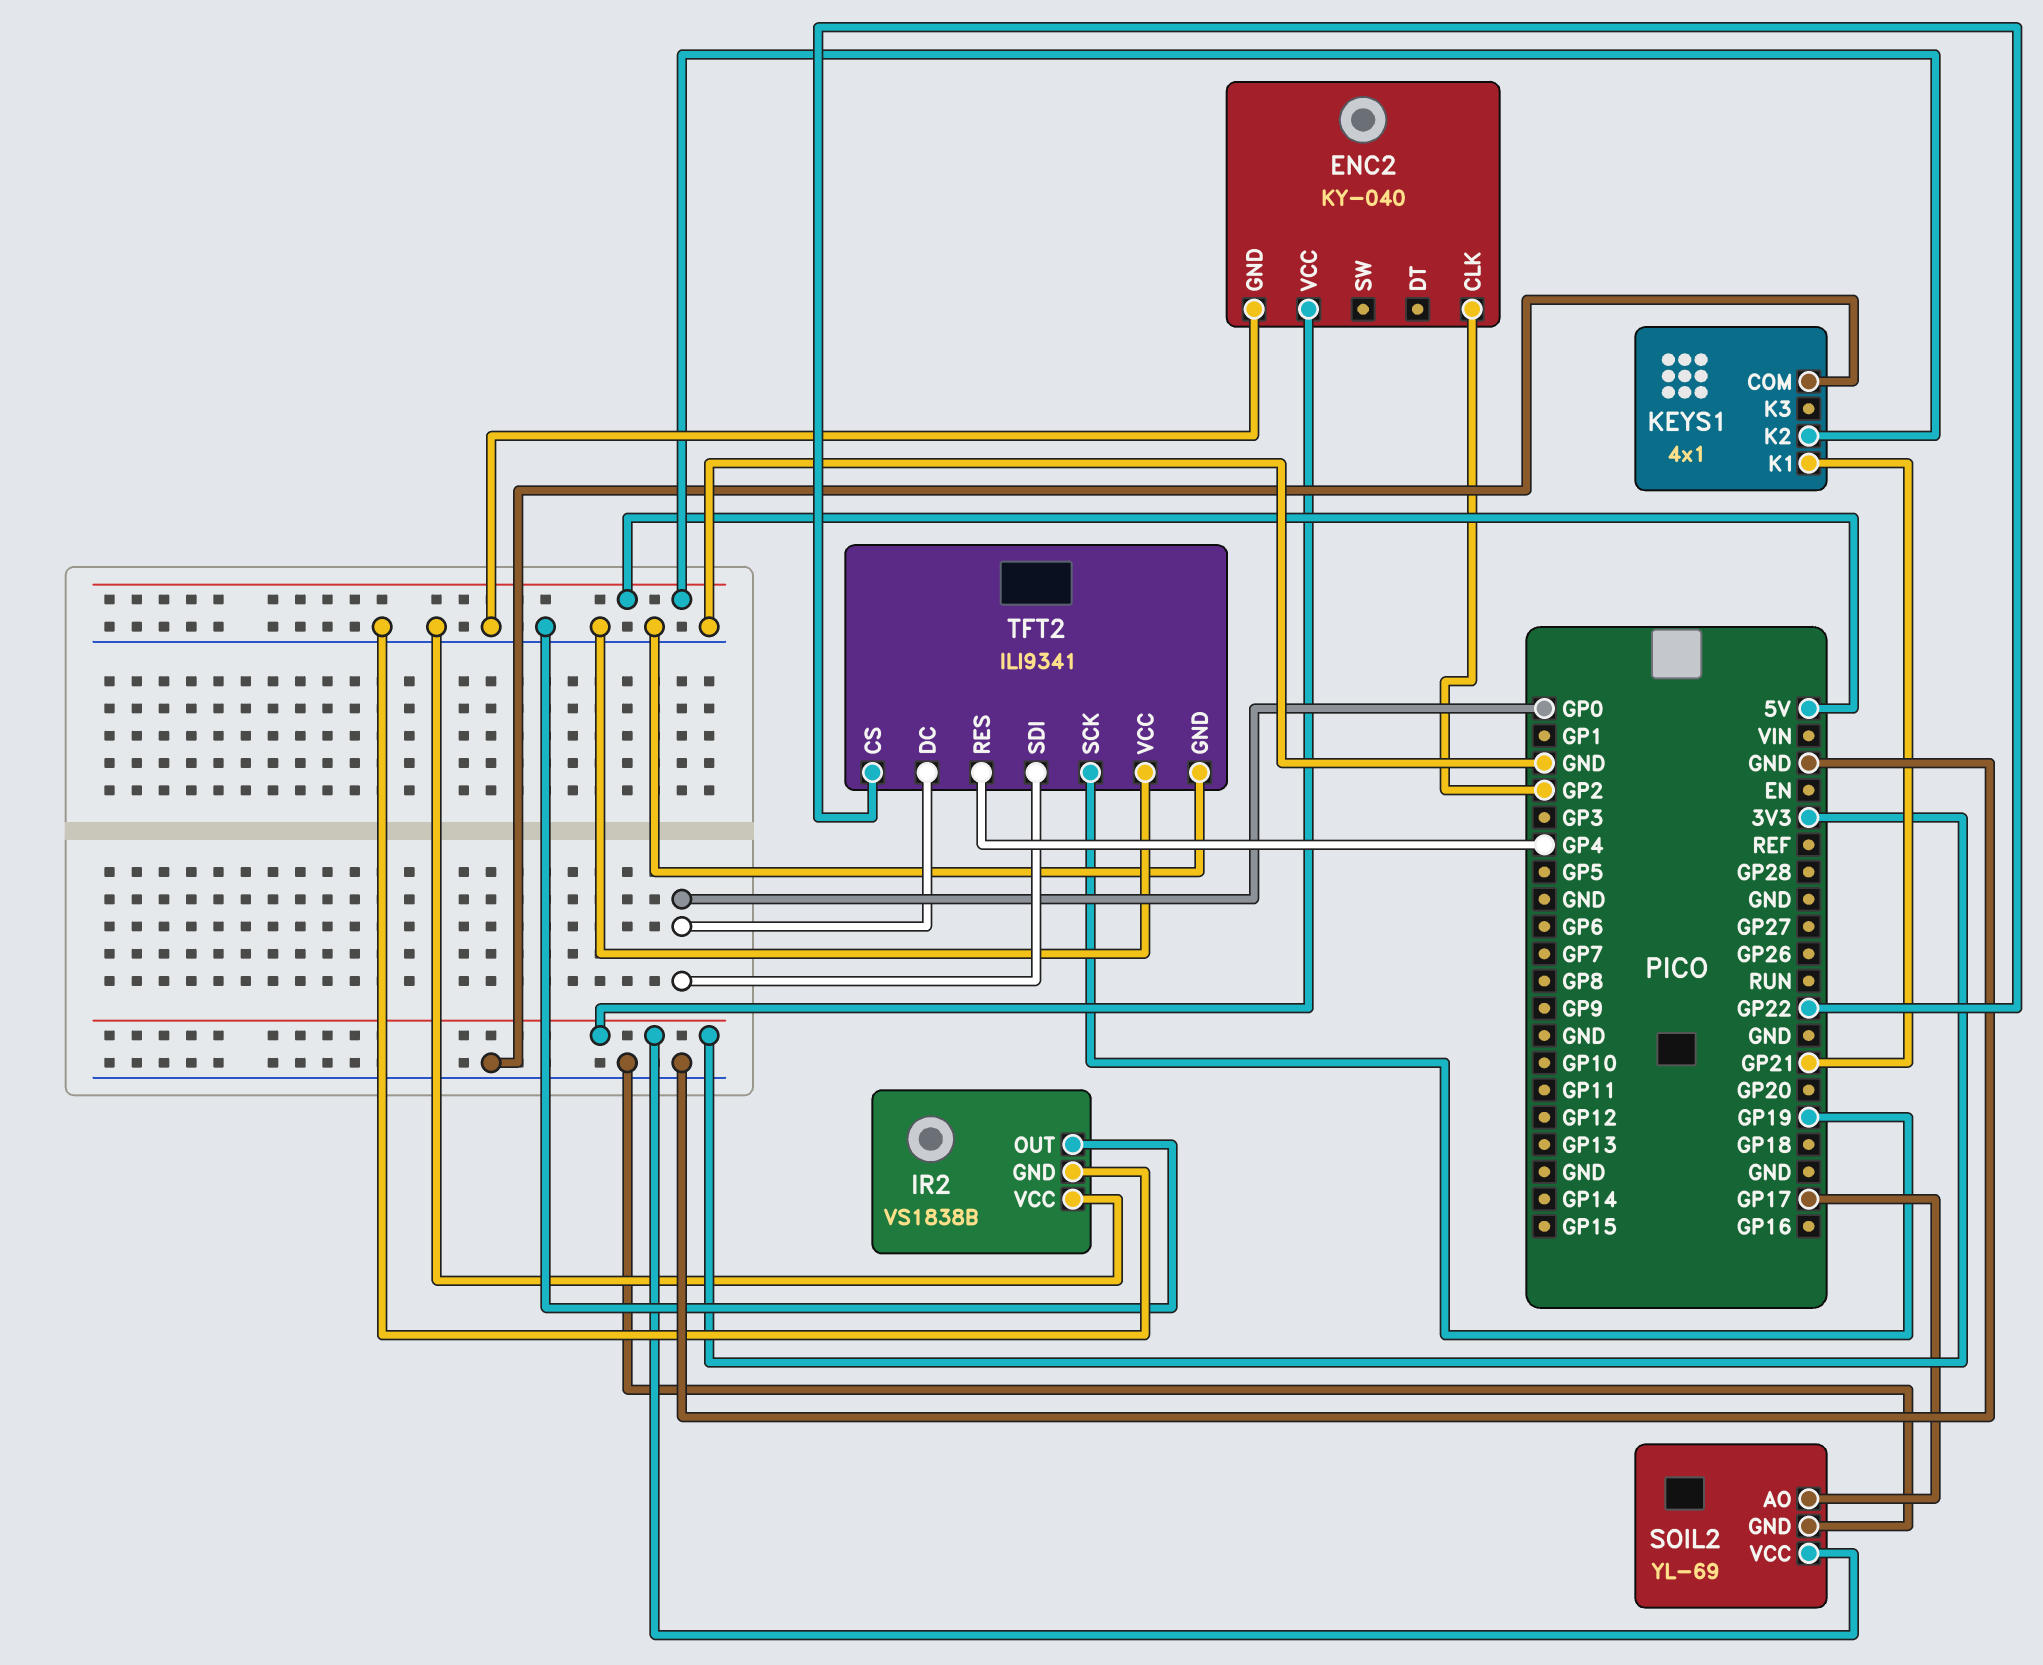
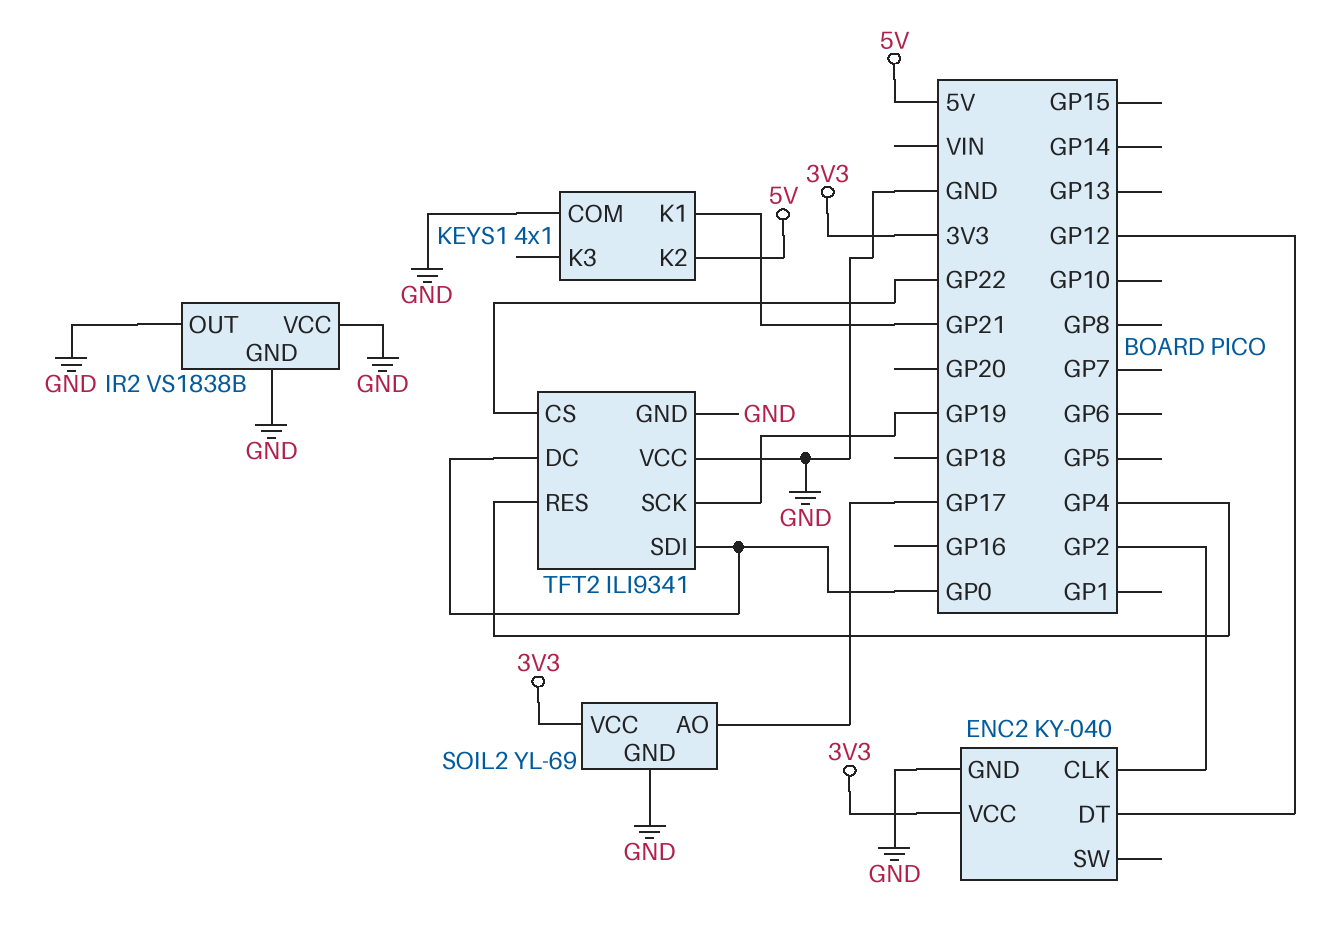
ENC2 pin DT: none -> GP12

